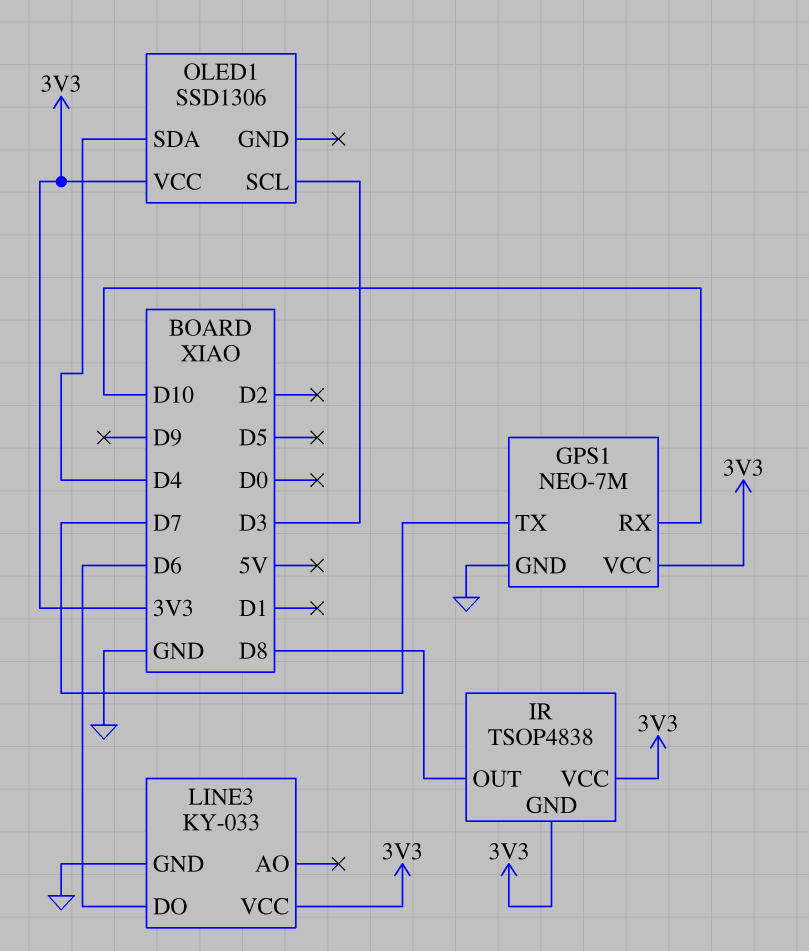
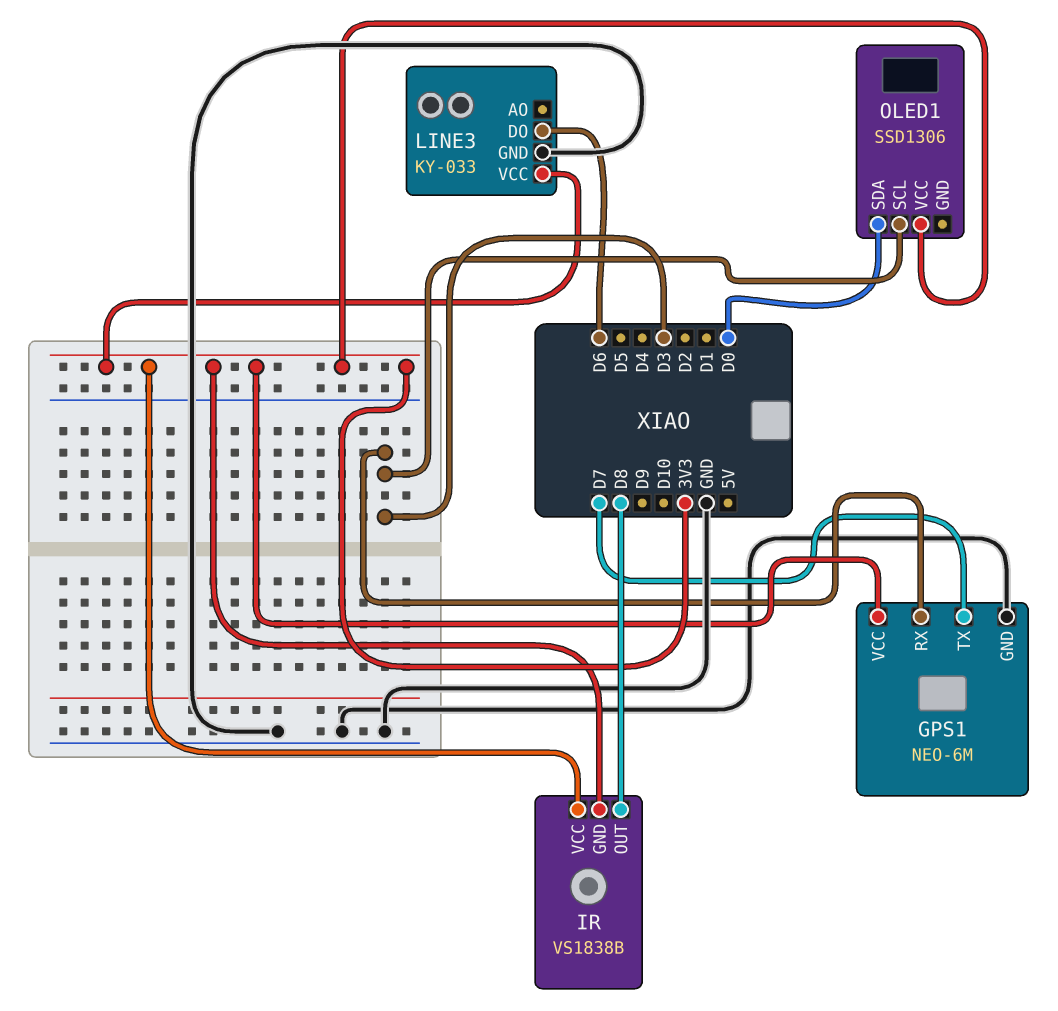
GPS1: NEO-7M -> NEO-6M
GPS1 pin RX: D10 -> D3
IR: TSOP4838 -> VS1838B
OLED1 pin SDA: D4 -> D0

